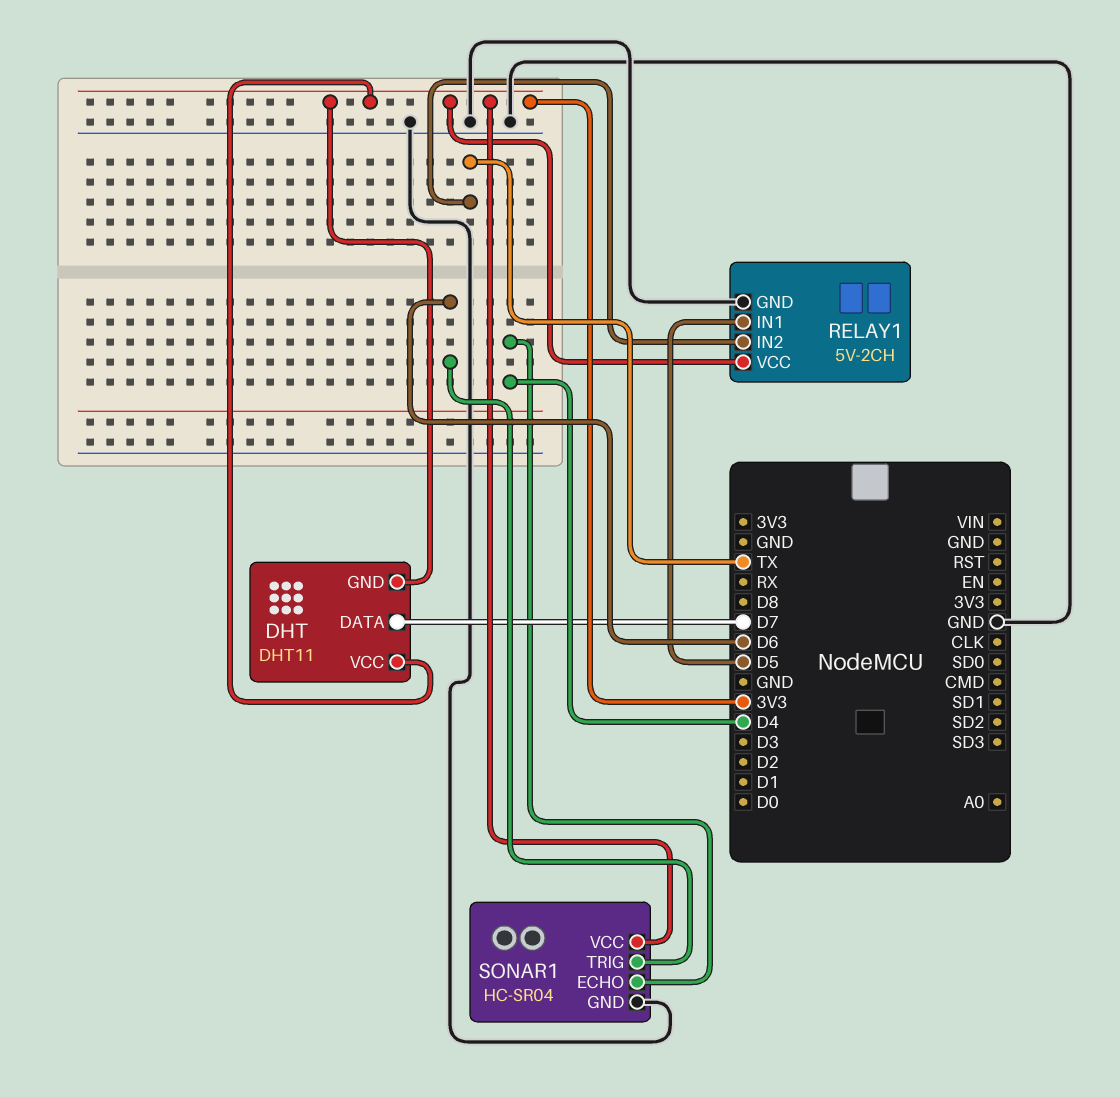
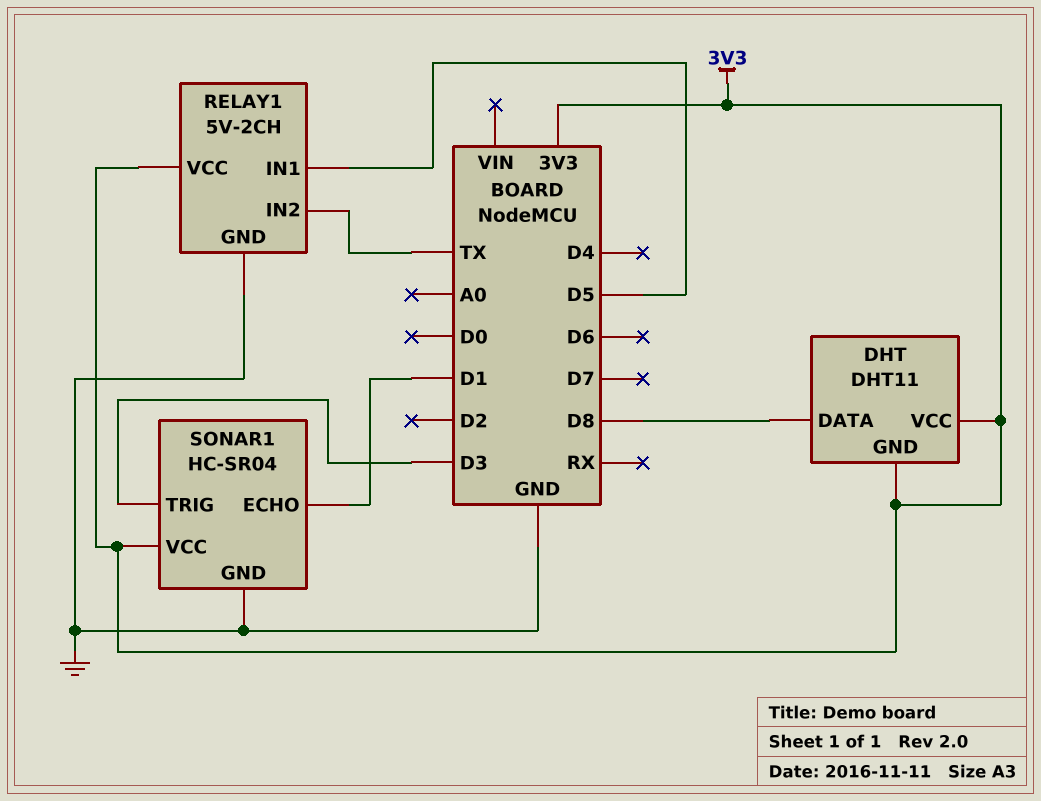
DHT pin DATA: D7 -> D8
SONAR1 pin ECHO: D4 -> D1
SONAR1 pin TRIG: D6 -> D3

